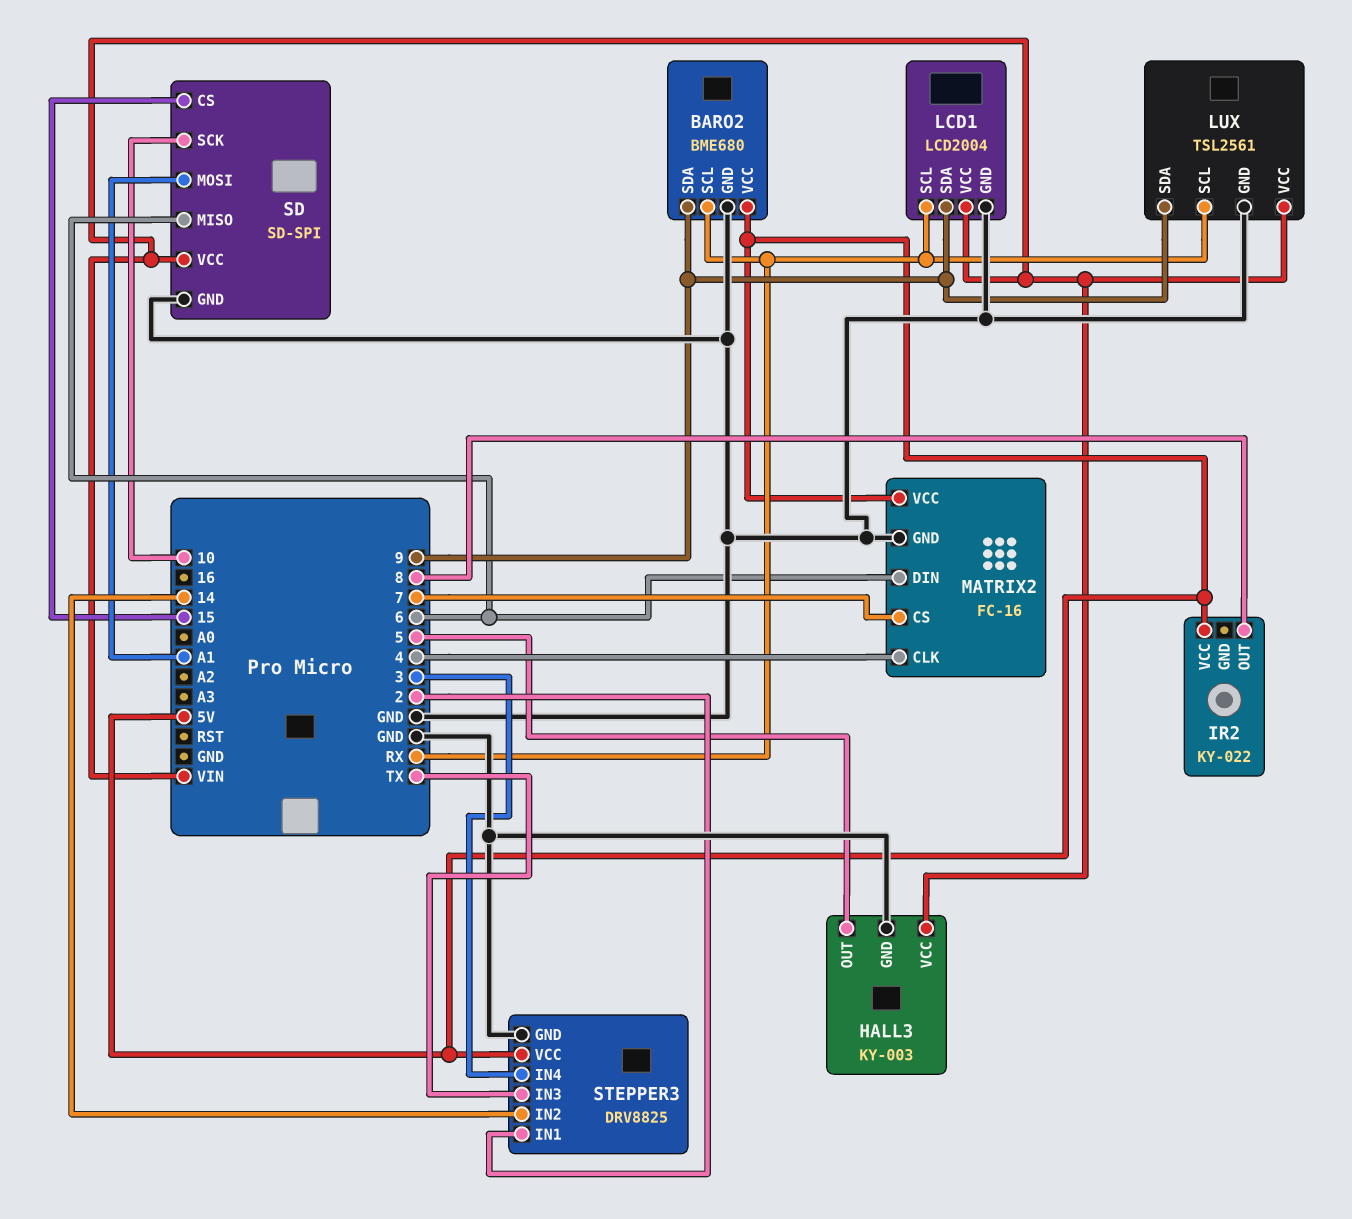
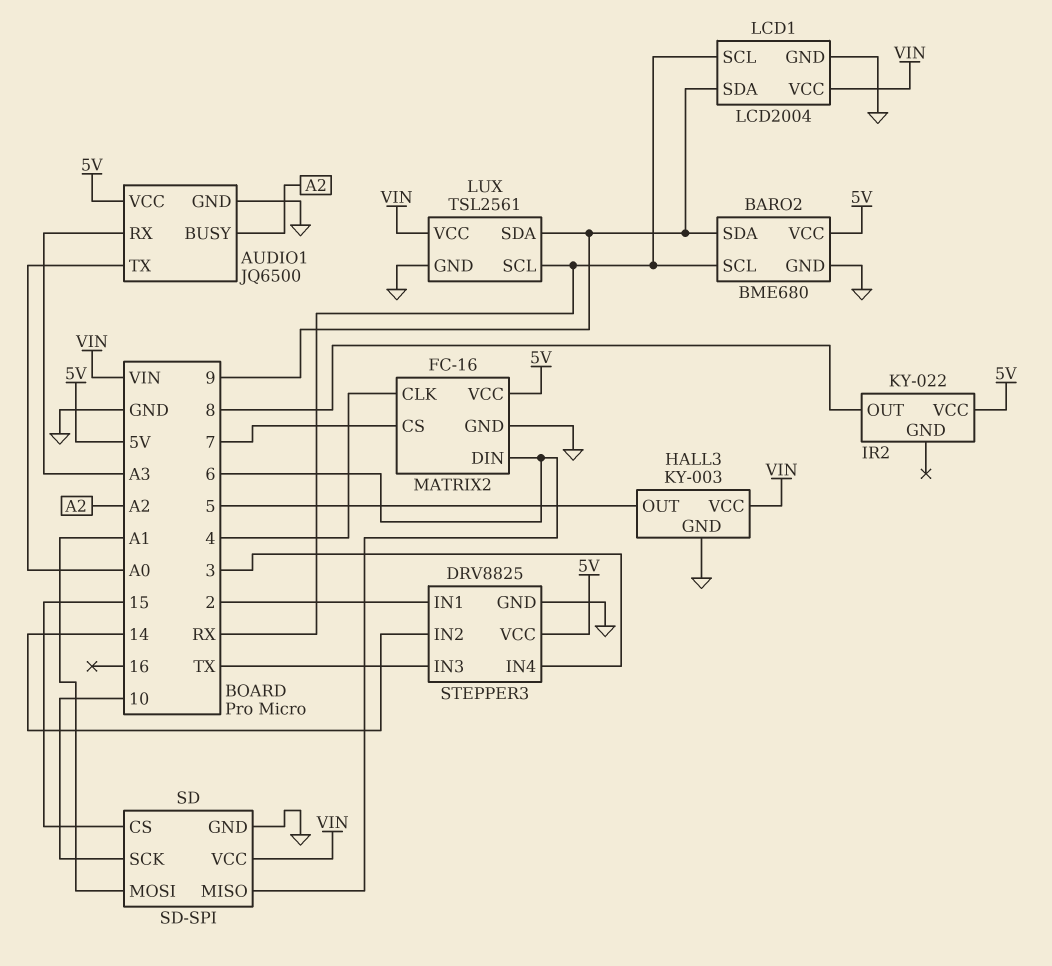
AUDIO1: none -> JQ6500
AUDIO1 pin BUSY: none -> A2
AUDIO1 pin GND: none -> GND
AUDIO1 pin RX: none -> A3
AUDIO1 pin TX: none -> A0
AUDIO1 pin VCC: none -> 5V

